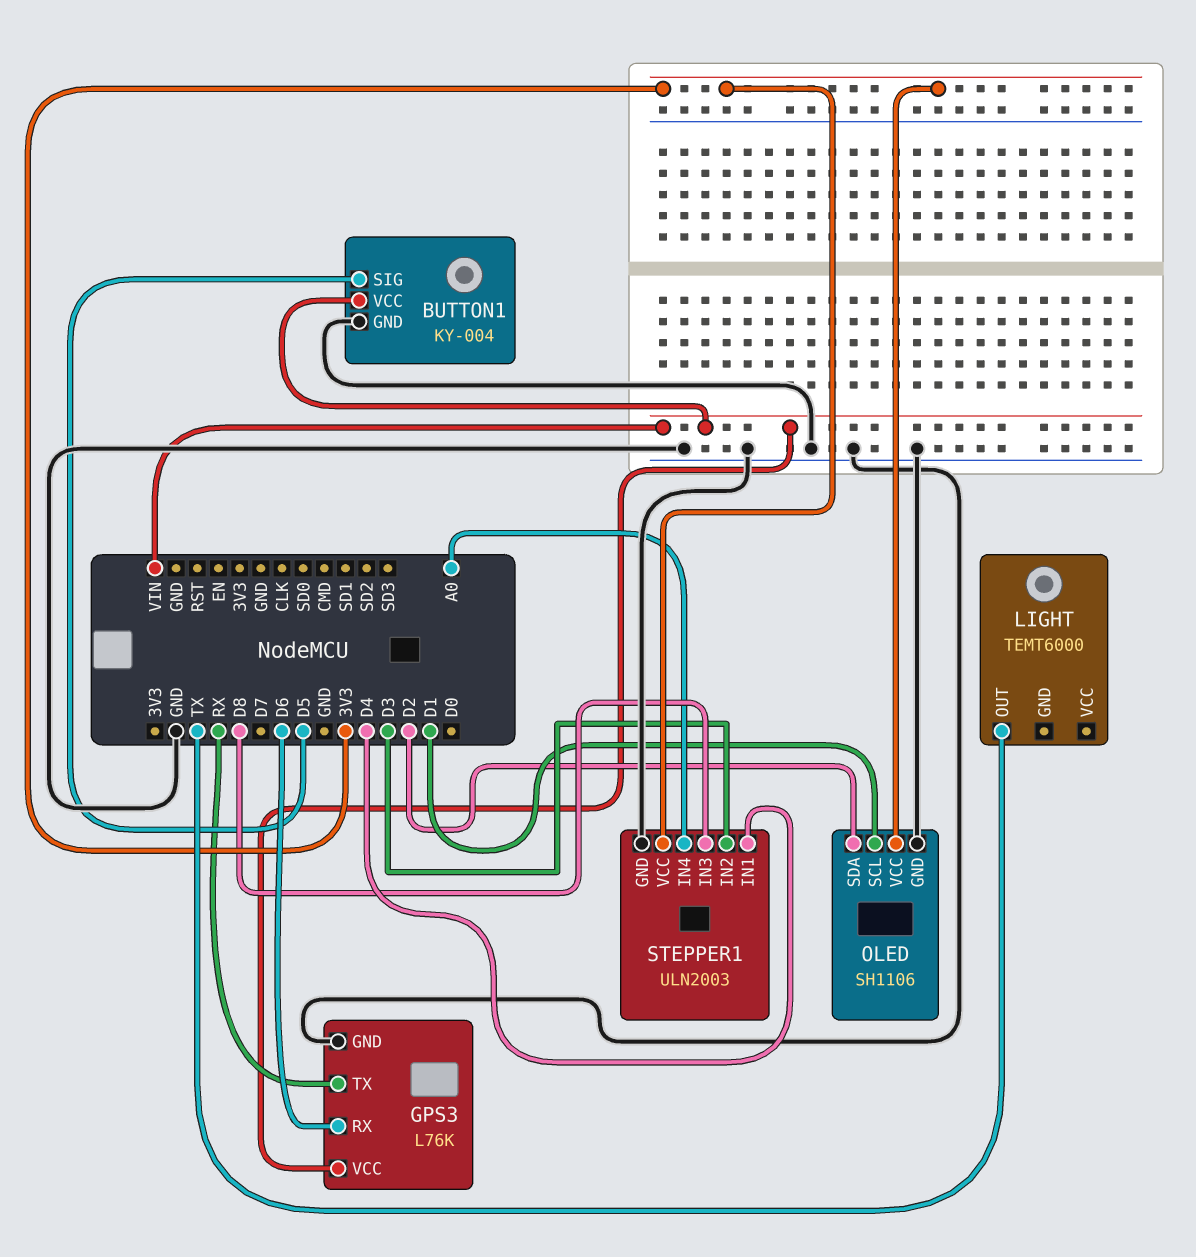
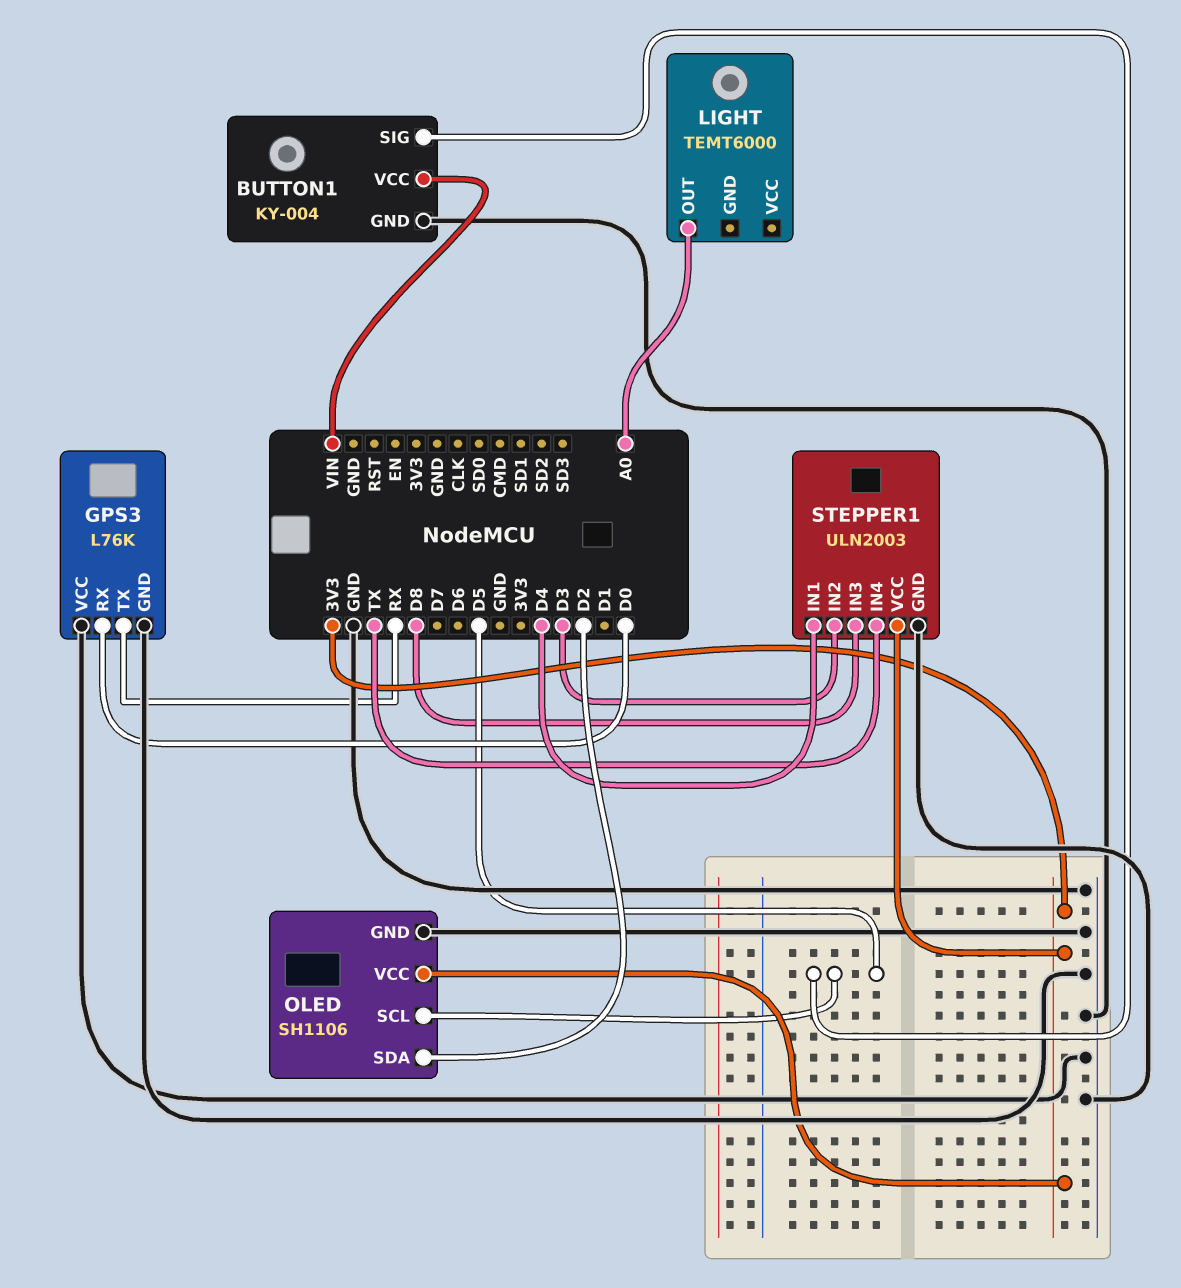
GPS3 pin RX: D6 -> D0
GPS3 pin VCC: VIN -> GND
LIGHT pin OUT: TX -> A0
OLED pin SCL: D1 -> D5
STEPPER1 pin IN4: A0 -> TX

